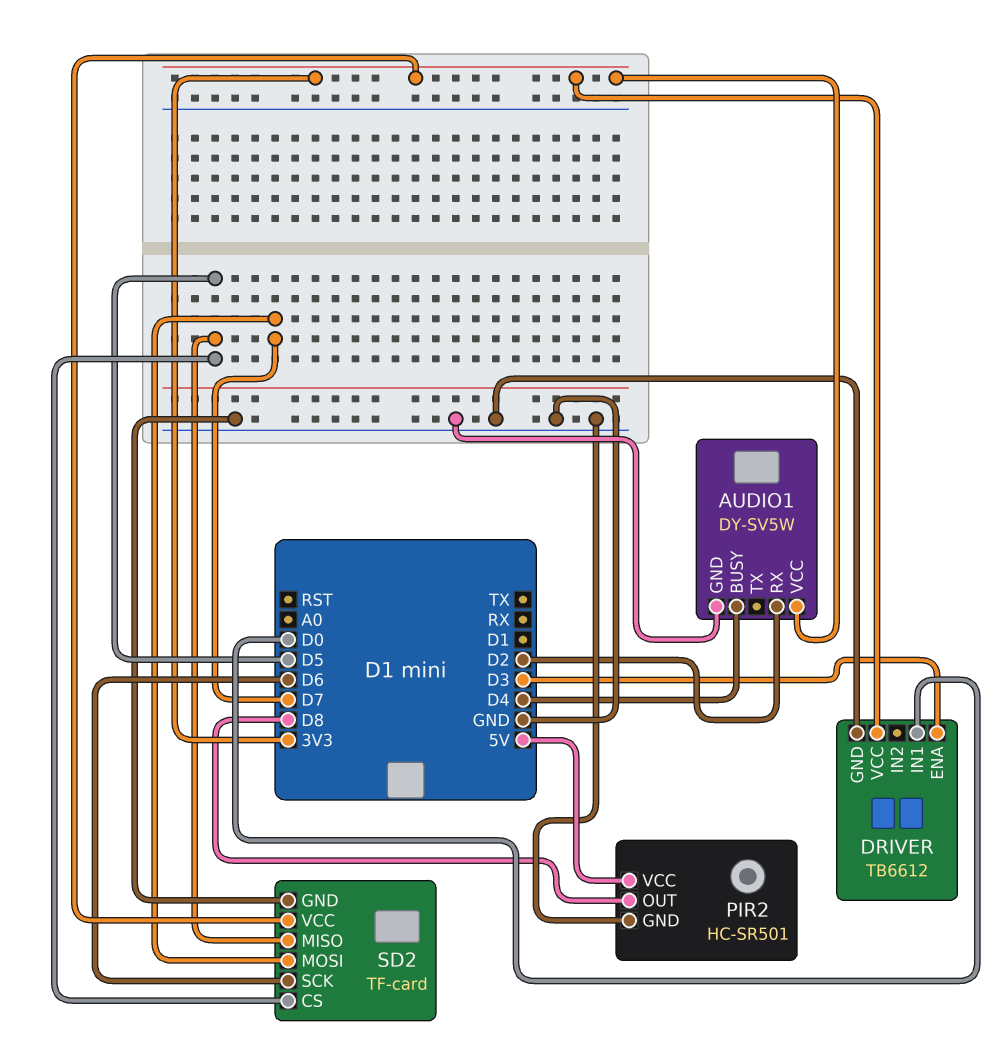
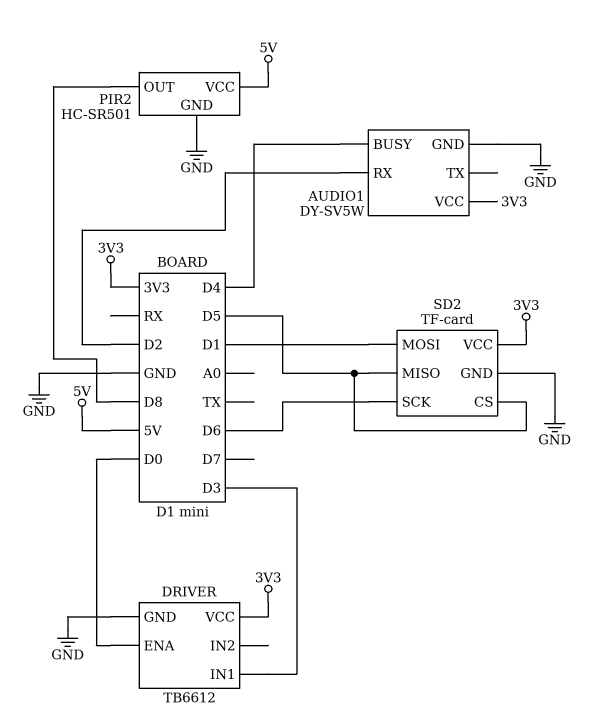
DRIVER pin ENA: D3 -> D0
DRIVER pin IN1: D0 -> D3
SD2 pin MOSI: D7 -> D1

